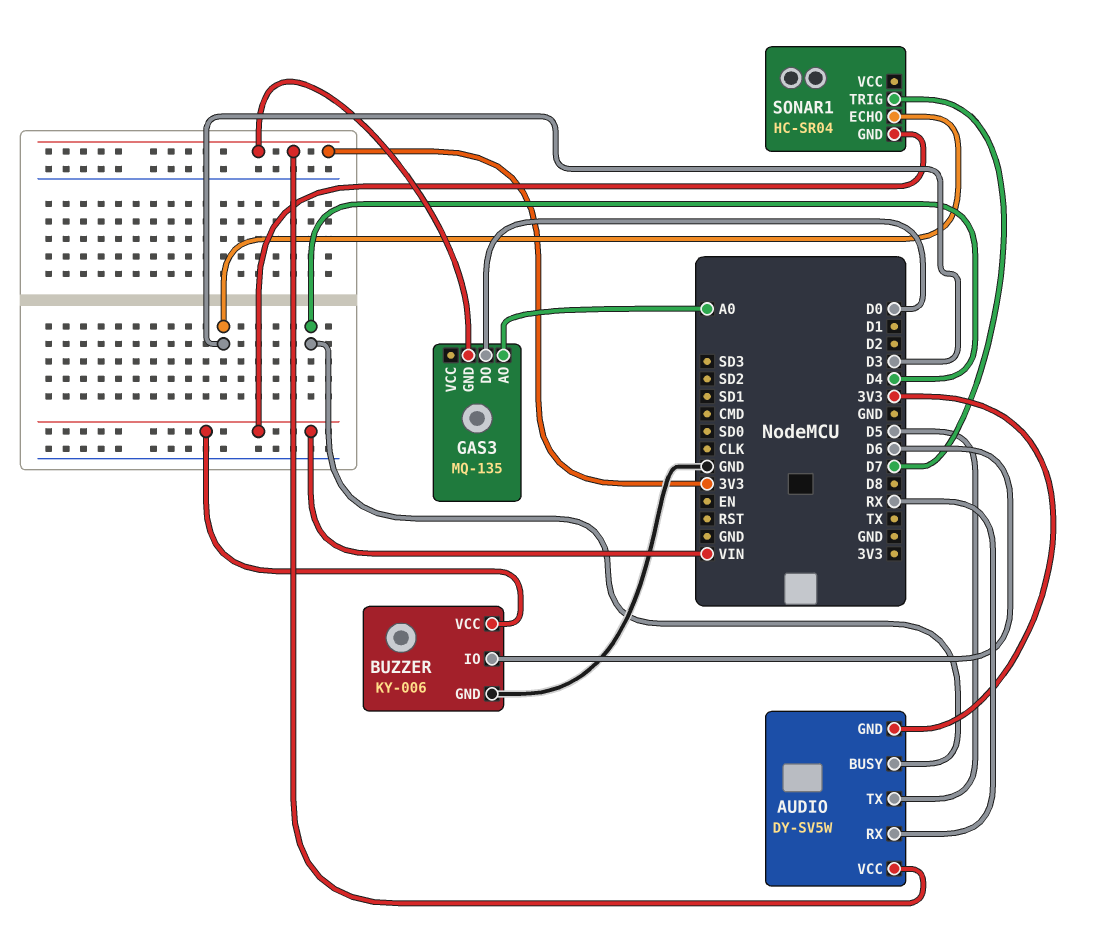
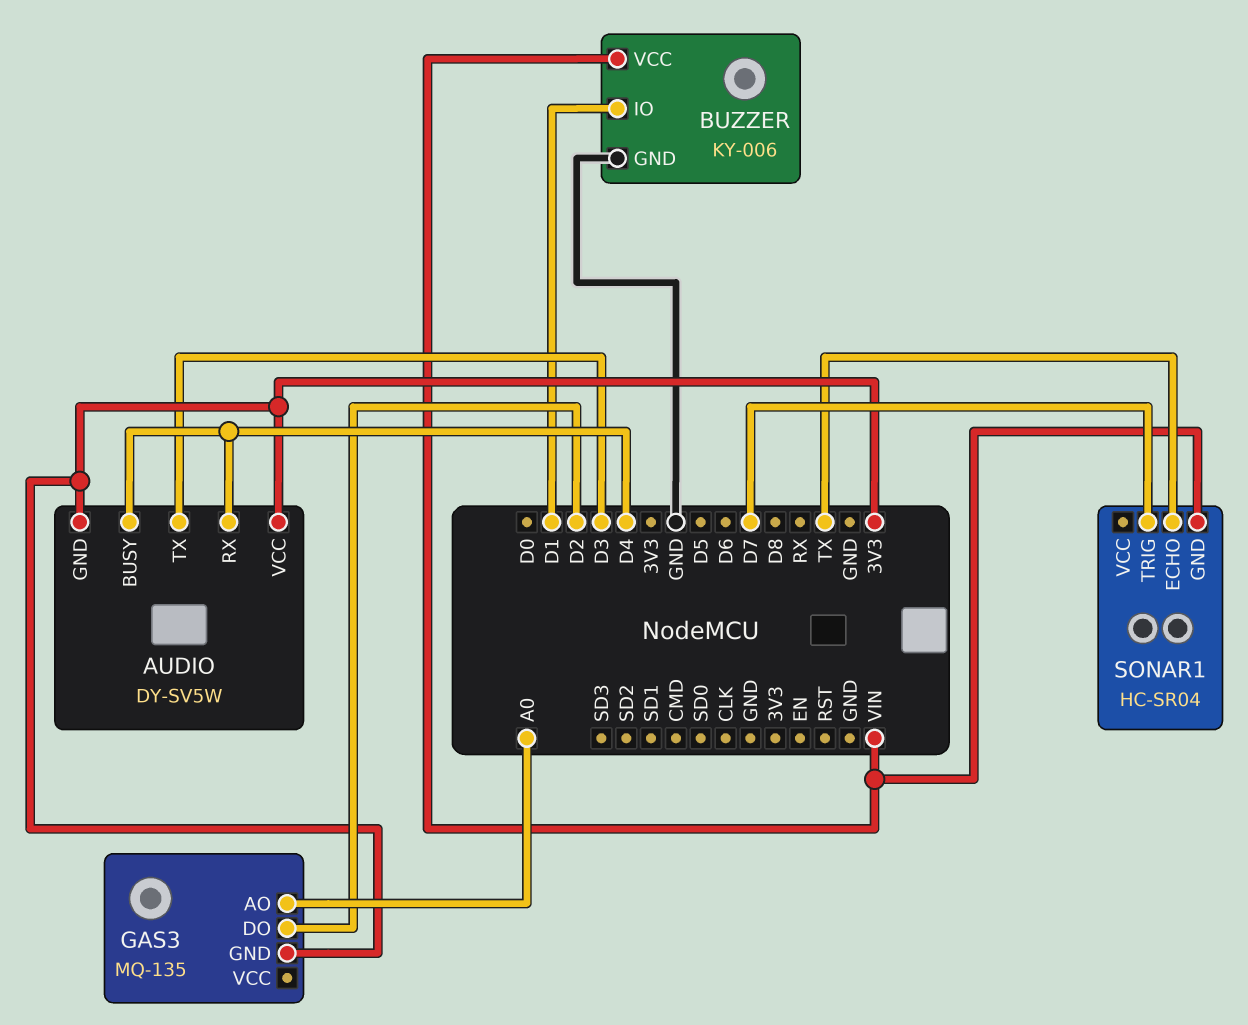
AUDIO pin RX: RX -> D4
AUDIO pin TX: D5 -> D3
BUZZER pin IO: D6 -> D1
GAS3 pin DO: D0 -> D2
SONAR1 pin ECHO: D3 -> TX

